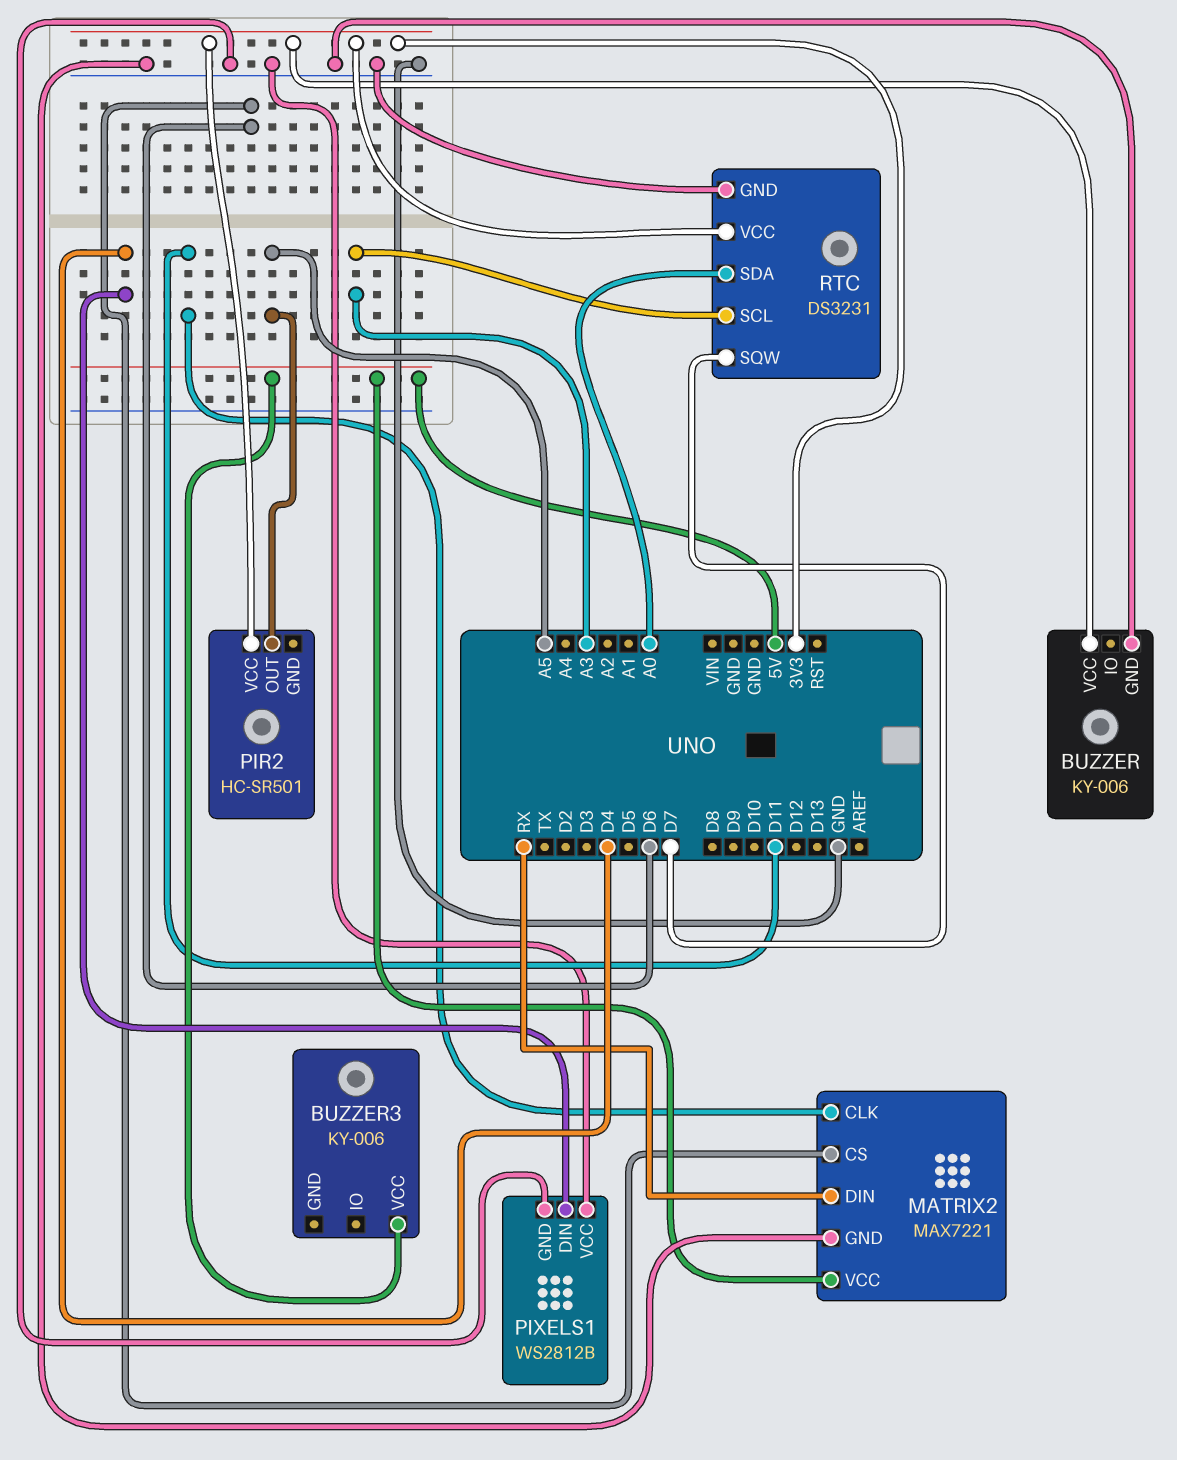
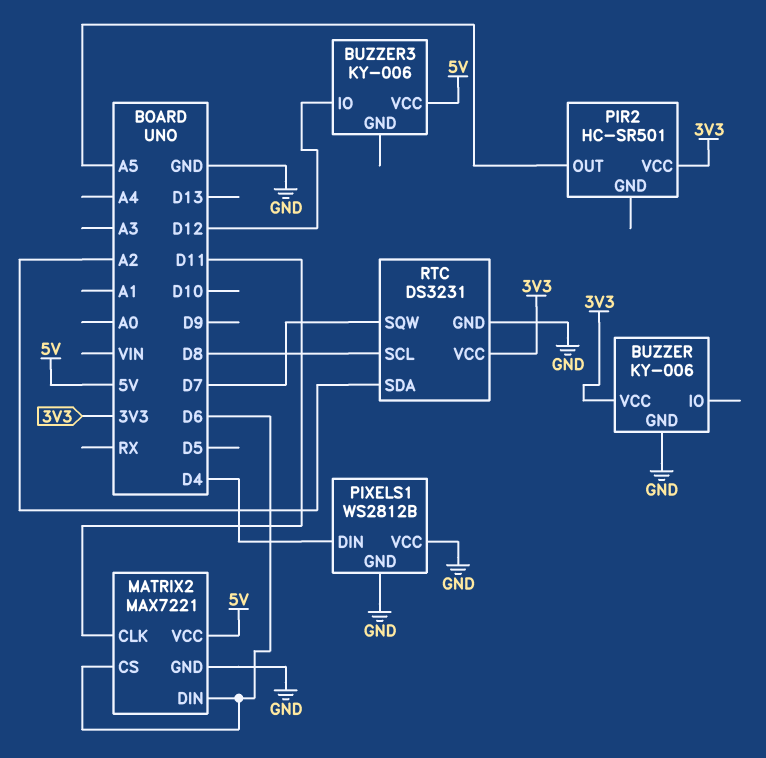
BUZZER3 pin IO: none -> D12
MATRIX2 pin DIN: RX -> D6
RTC pin SCL: A3 -> D8
RTC pin SDA: A0 -> A2

